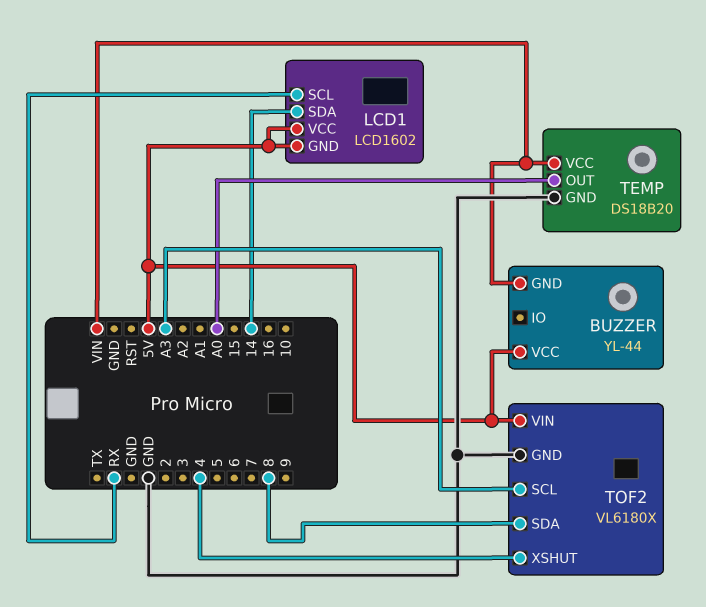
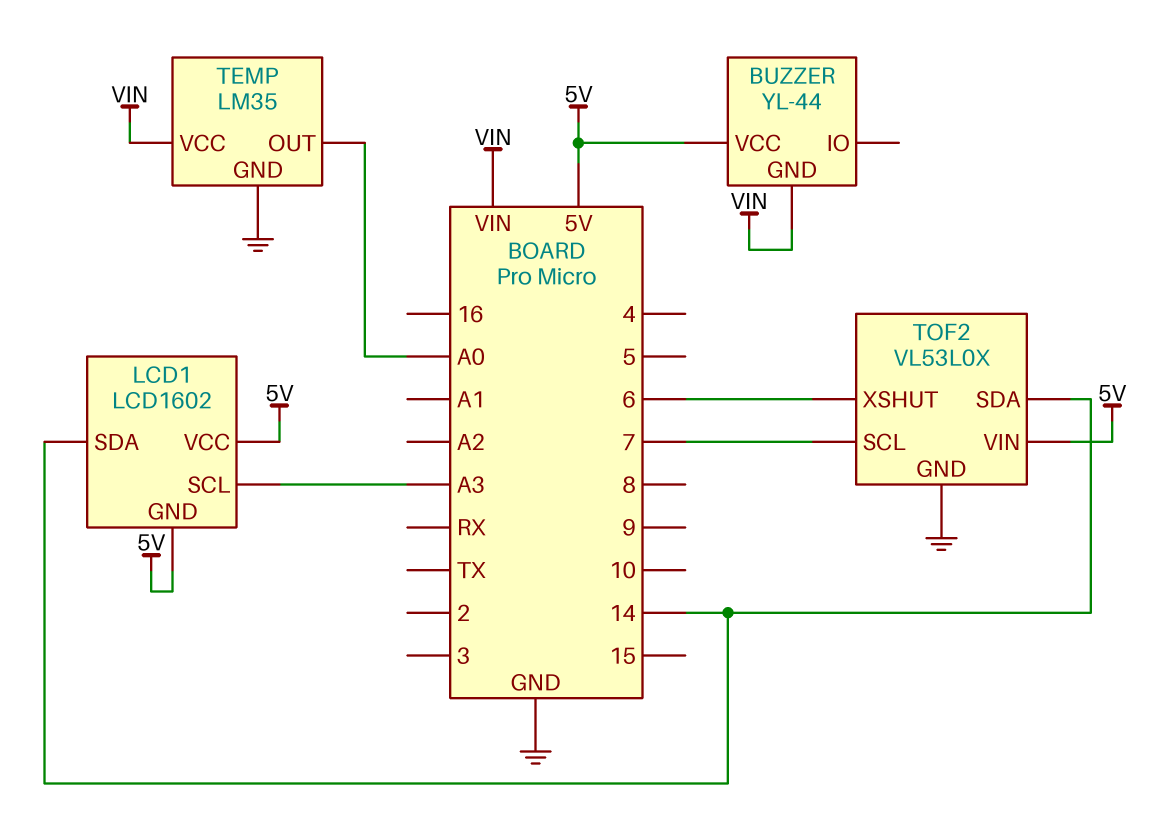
LCD1 pin SCL: RX -> A3
TEMP: DS18B20 -> LM35
TOF2: VL6180X -> VL53L0X
TOF2 pin SCL: A3 -> 7
TOF2 pin SDA: 8 -> 14
TOF2 pin XSHUT: 4 -> 6

